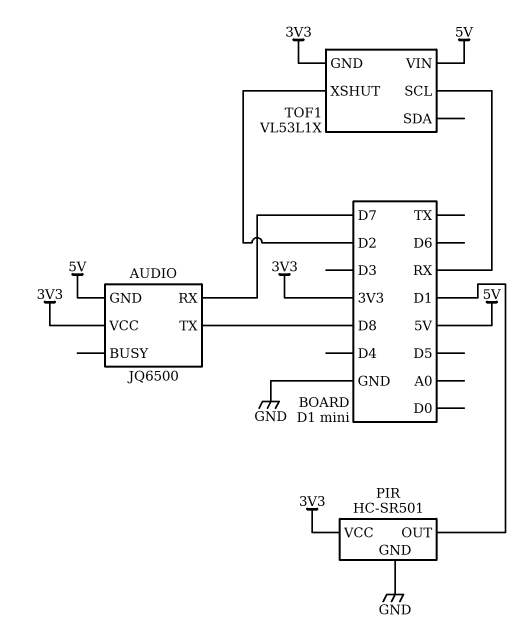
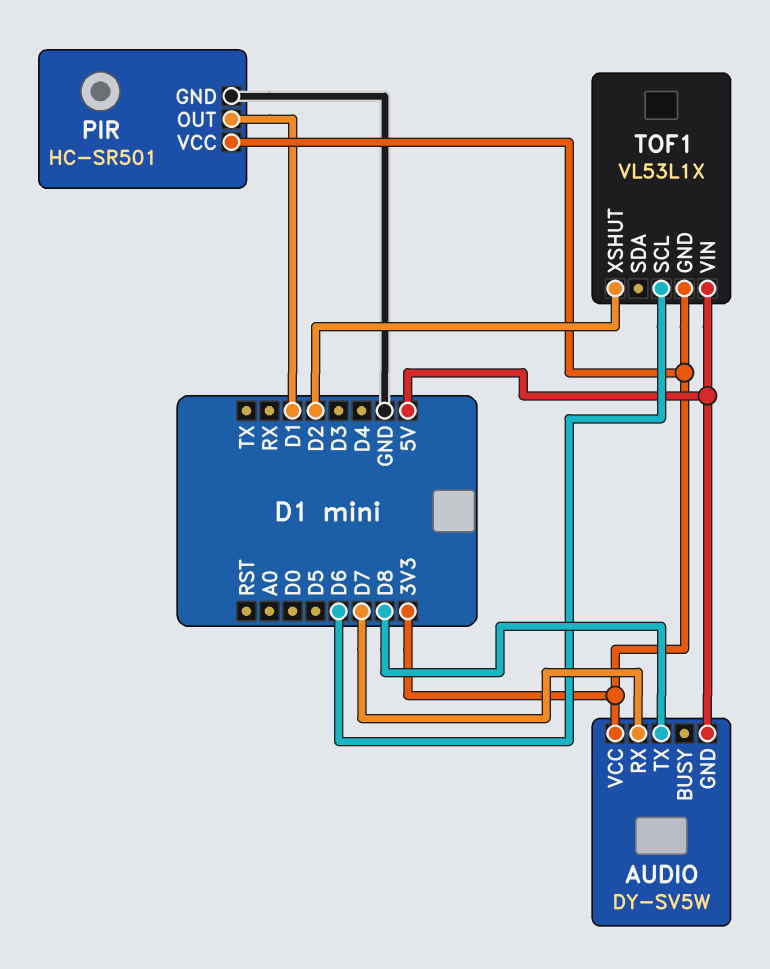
AUDIO: JQ6500 -> DY-SV5W
TOF1 pin SCL: RX -> D6

